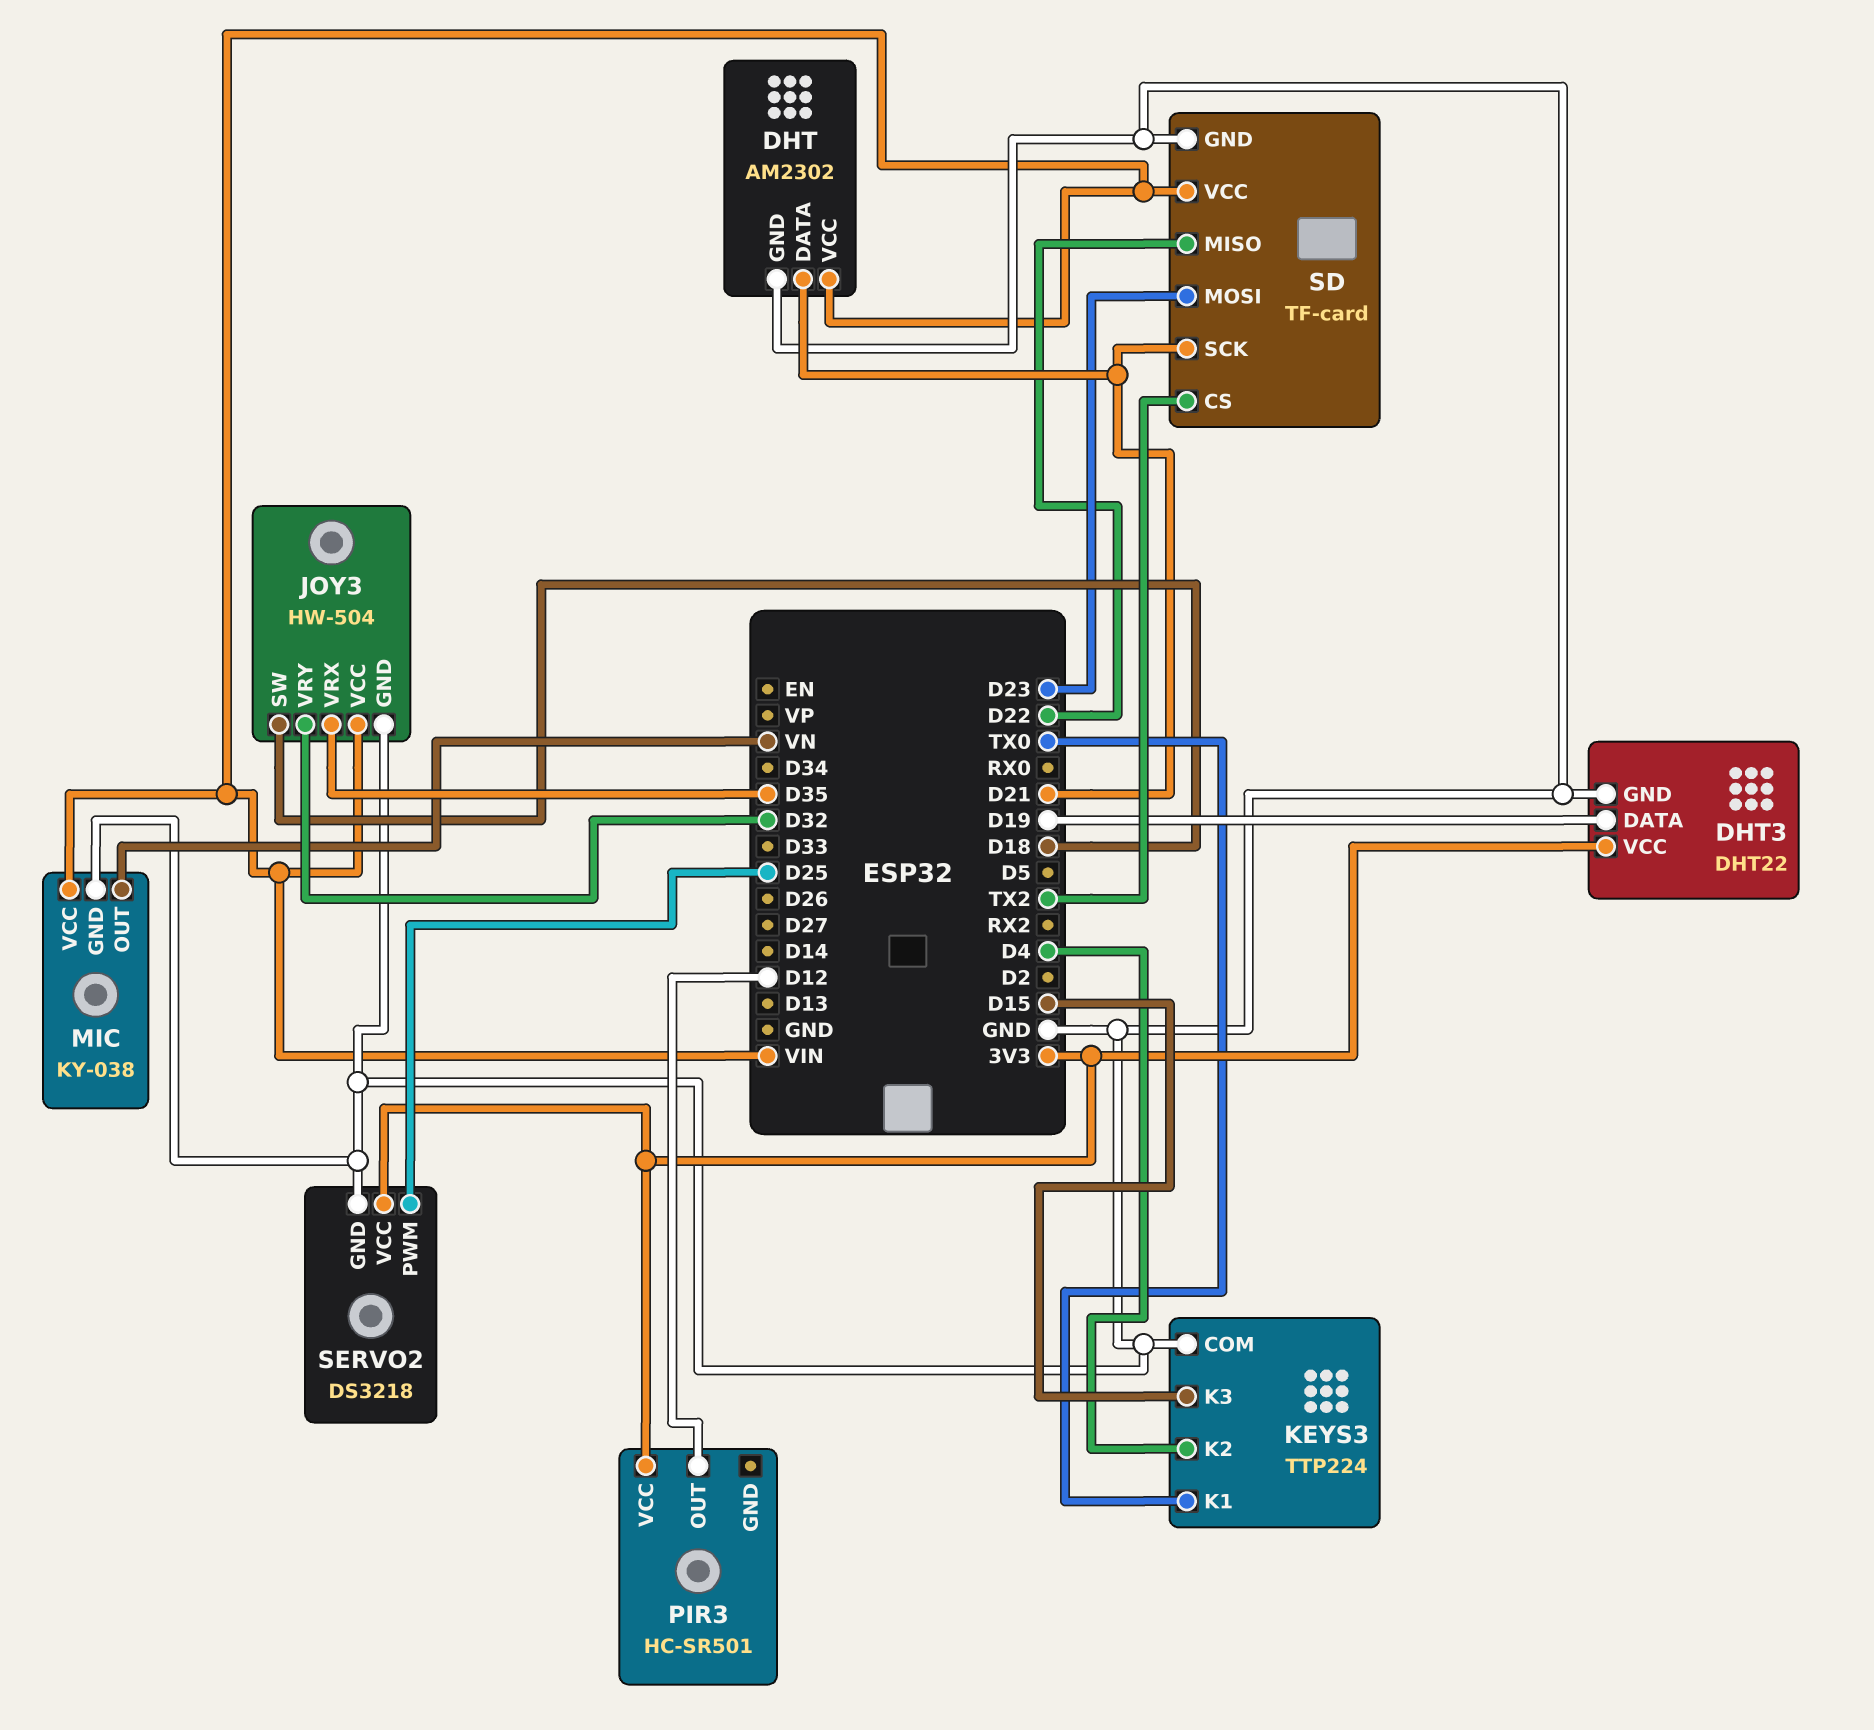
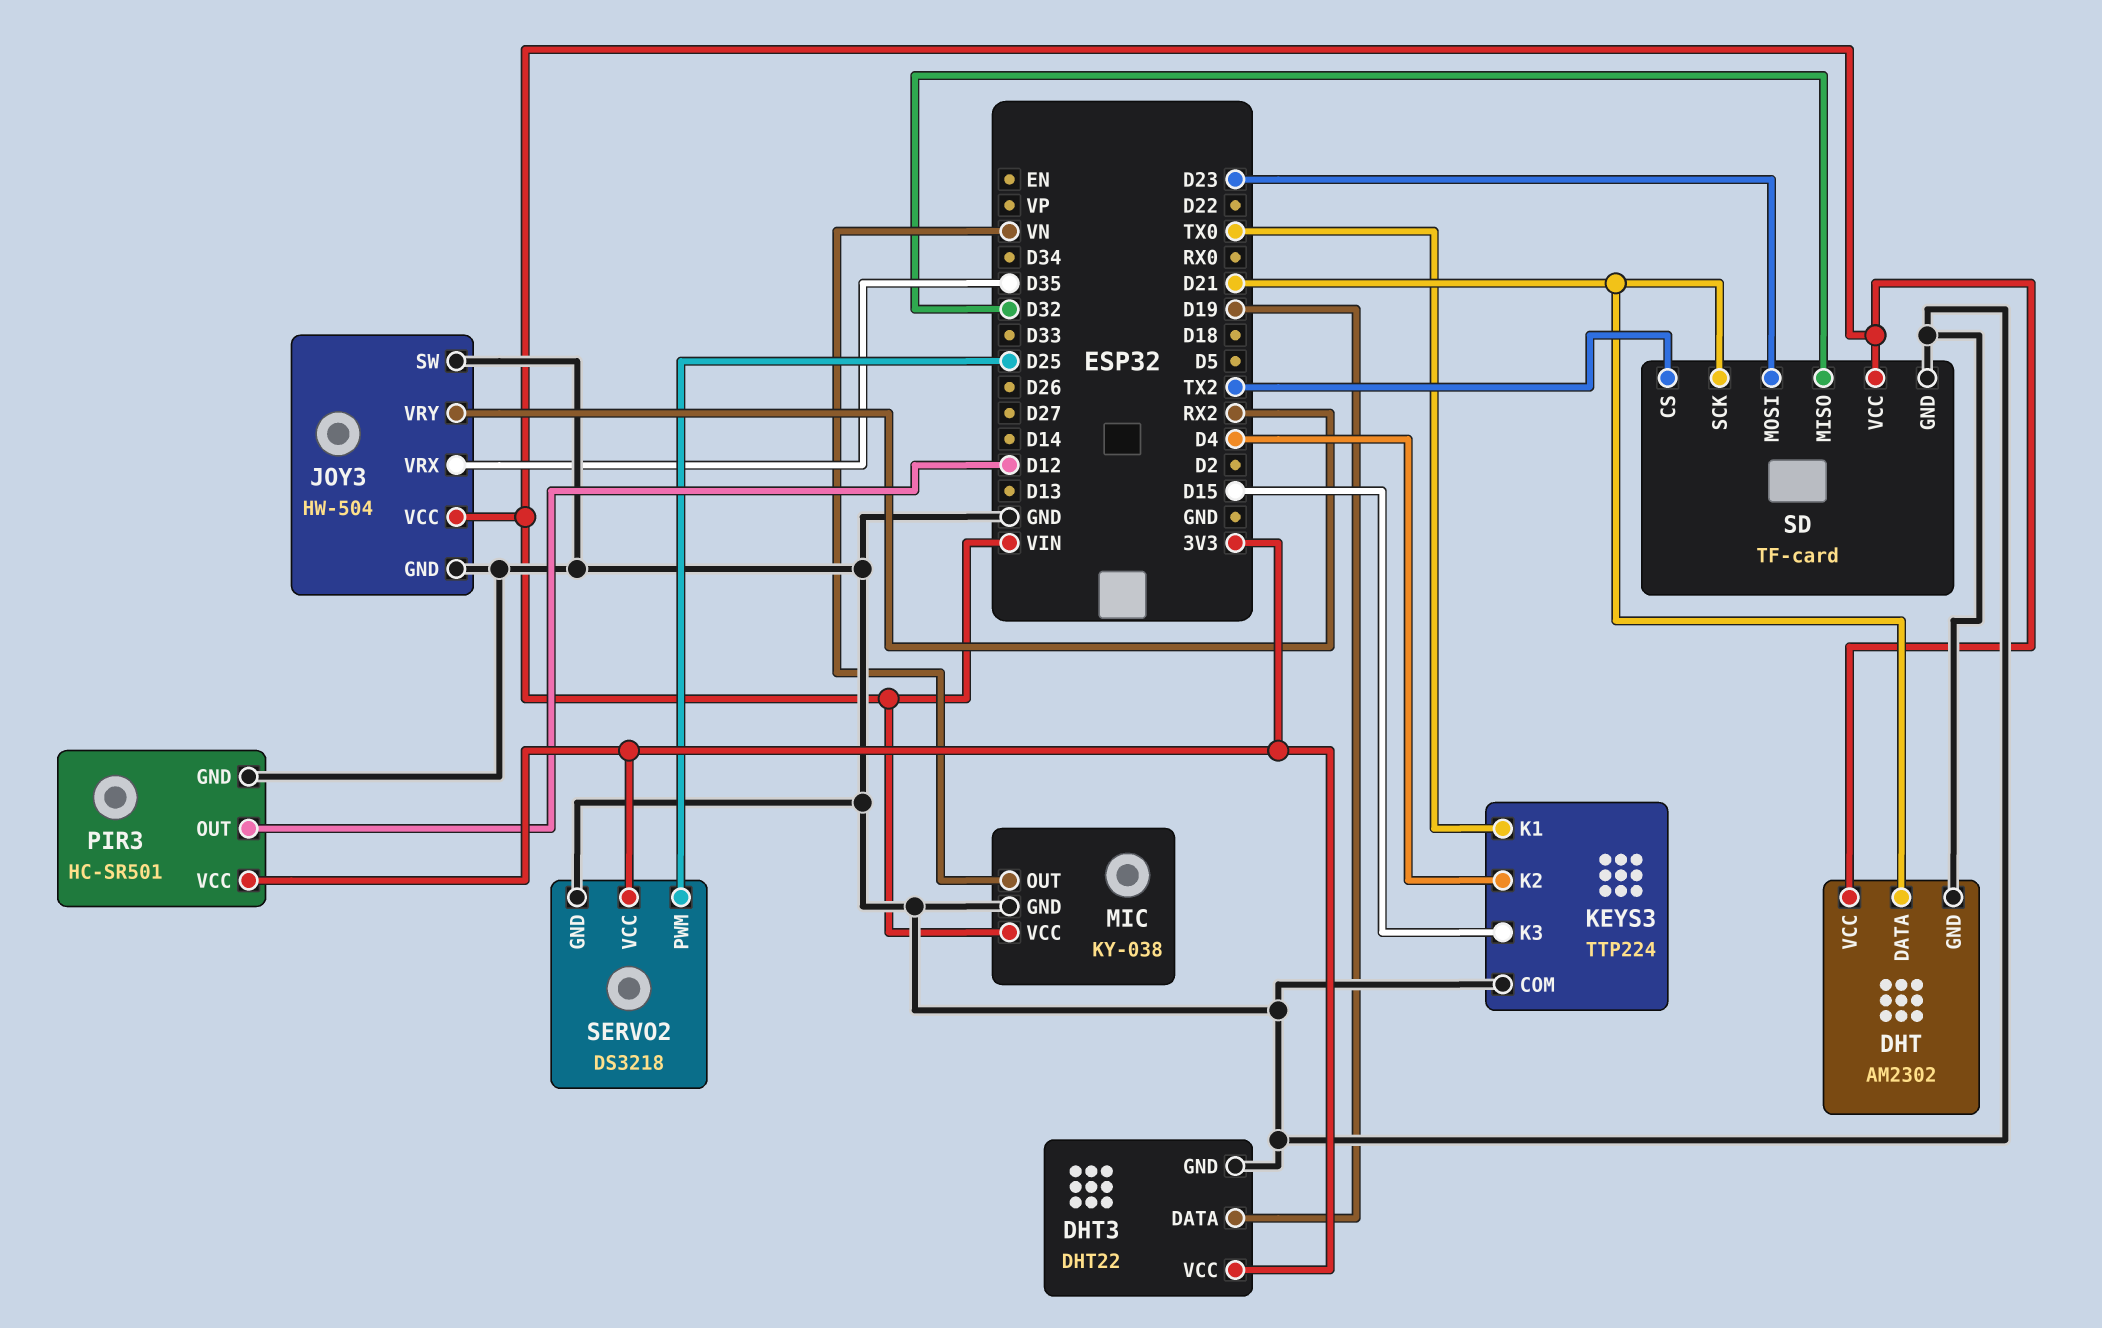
JOY3 pin SW: D18 -> GND
JOY3 pin VRY: D32 -> RX2
PIR3 pin GND: none -> GND
SD pin MISO: D22 -> D32

